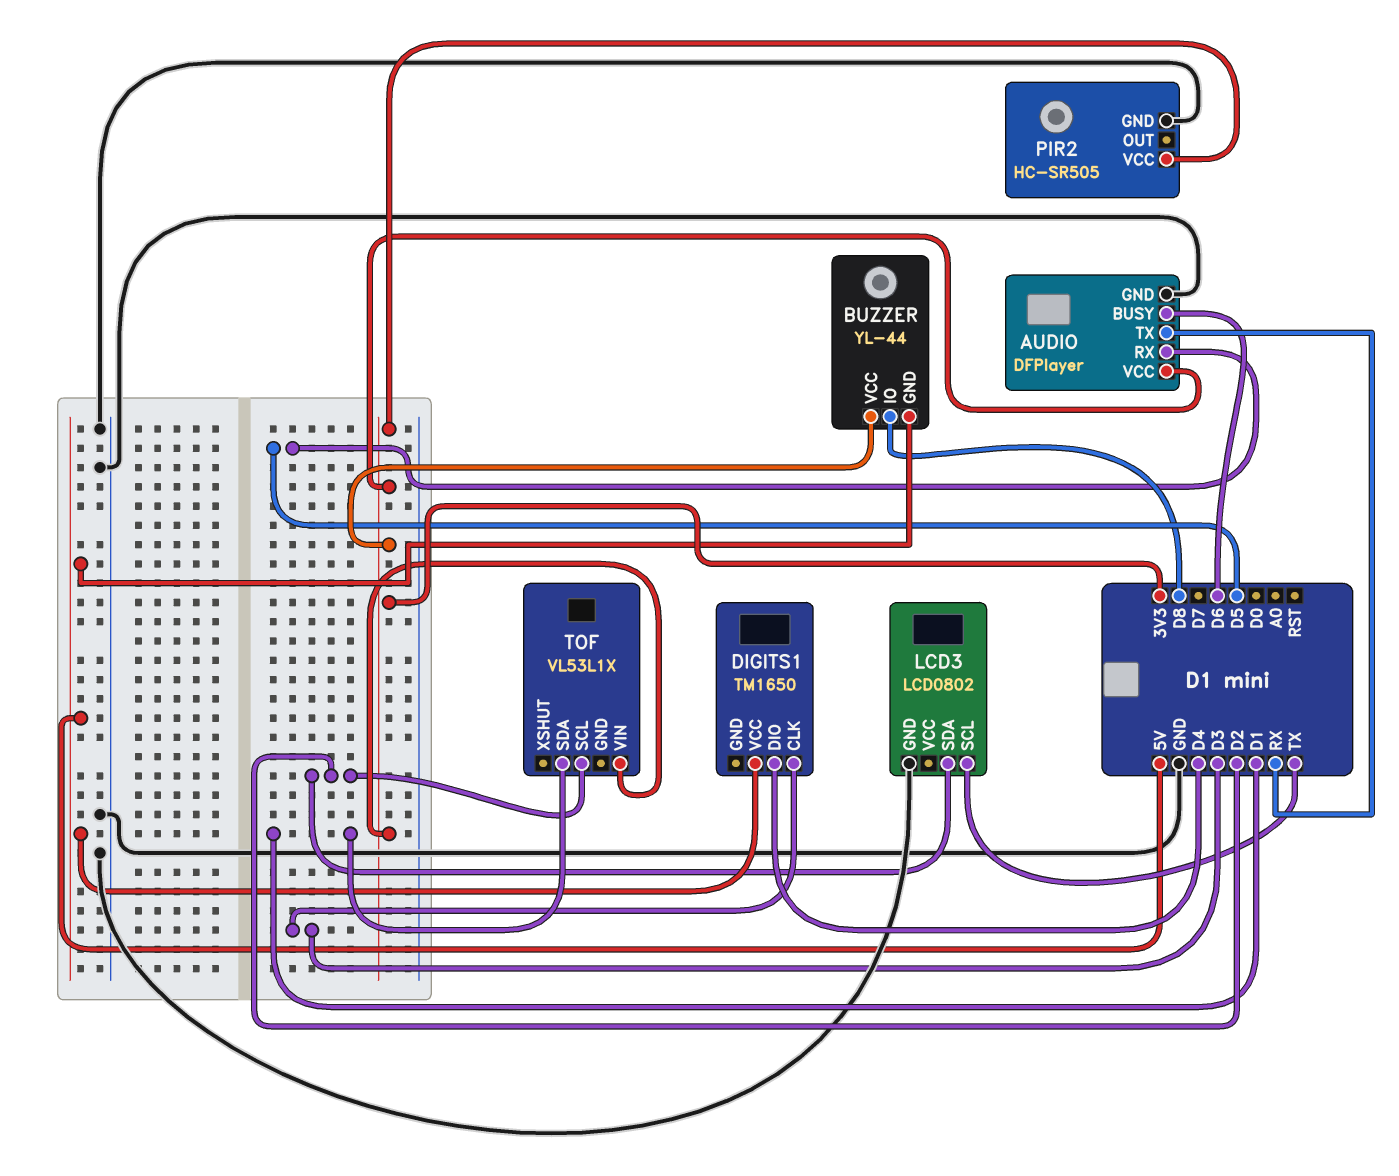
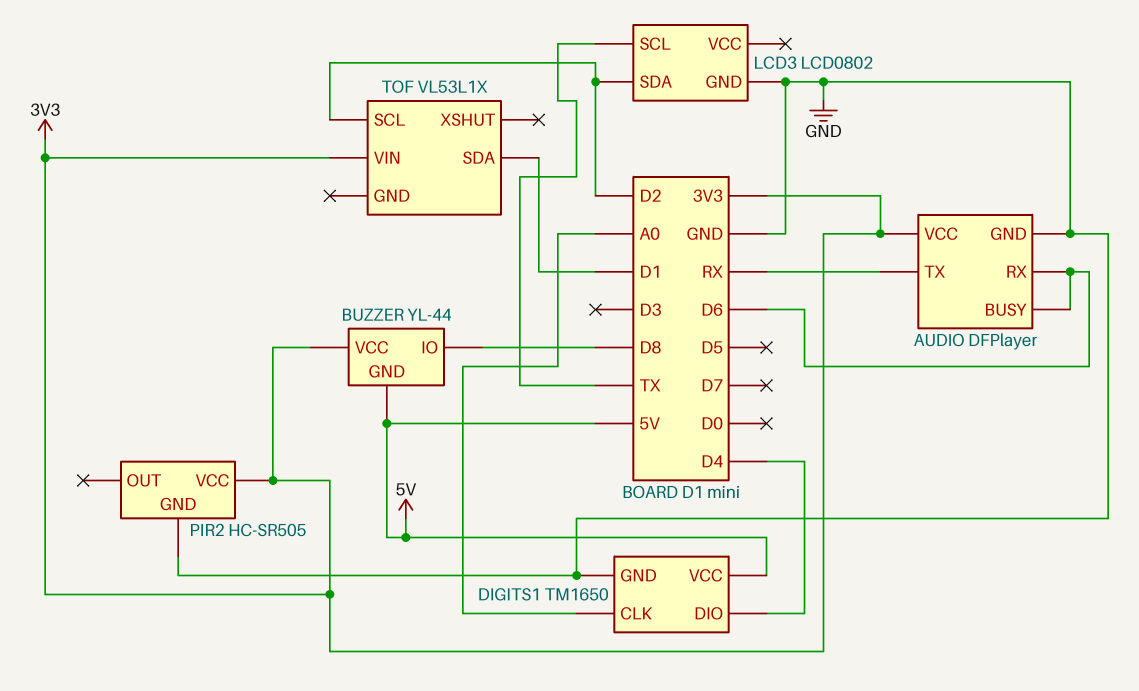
AUDIO pin RX: D5 -> D6
DIGITS1 pin CLK: D3 -> A0
DIGITS1 pin GND: none -> GND

